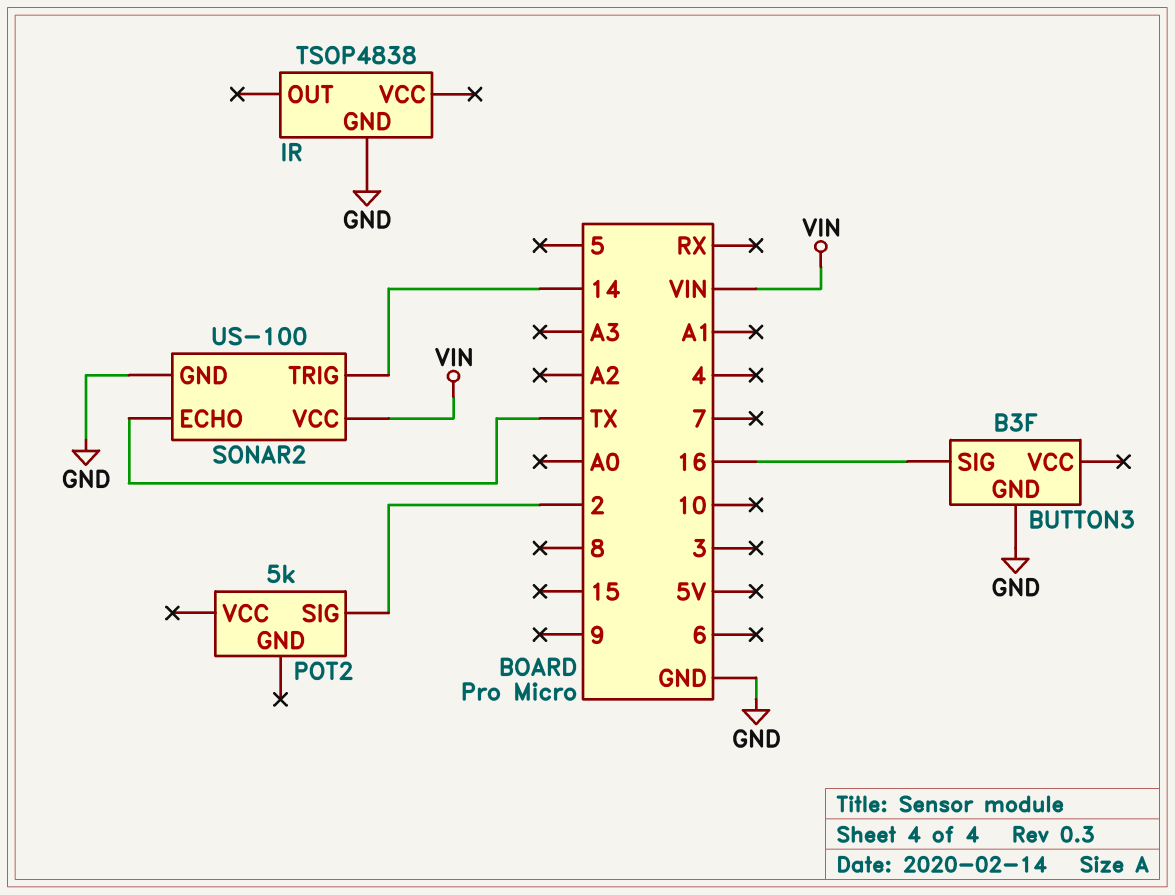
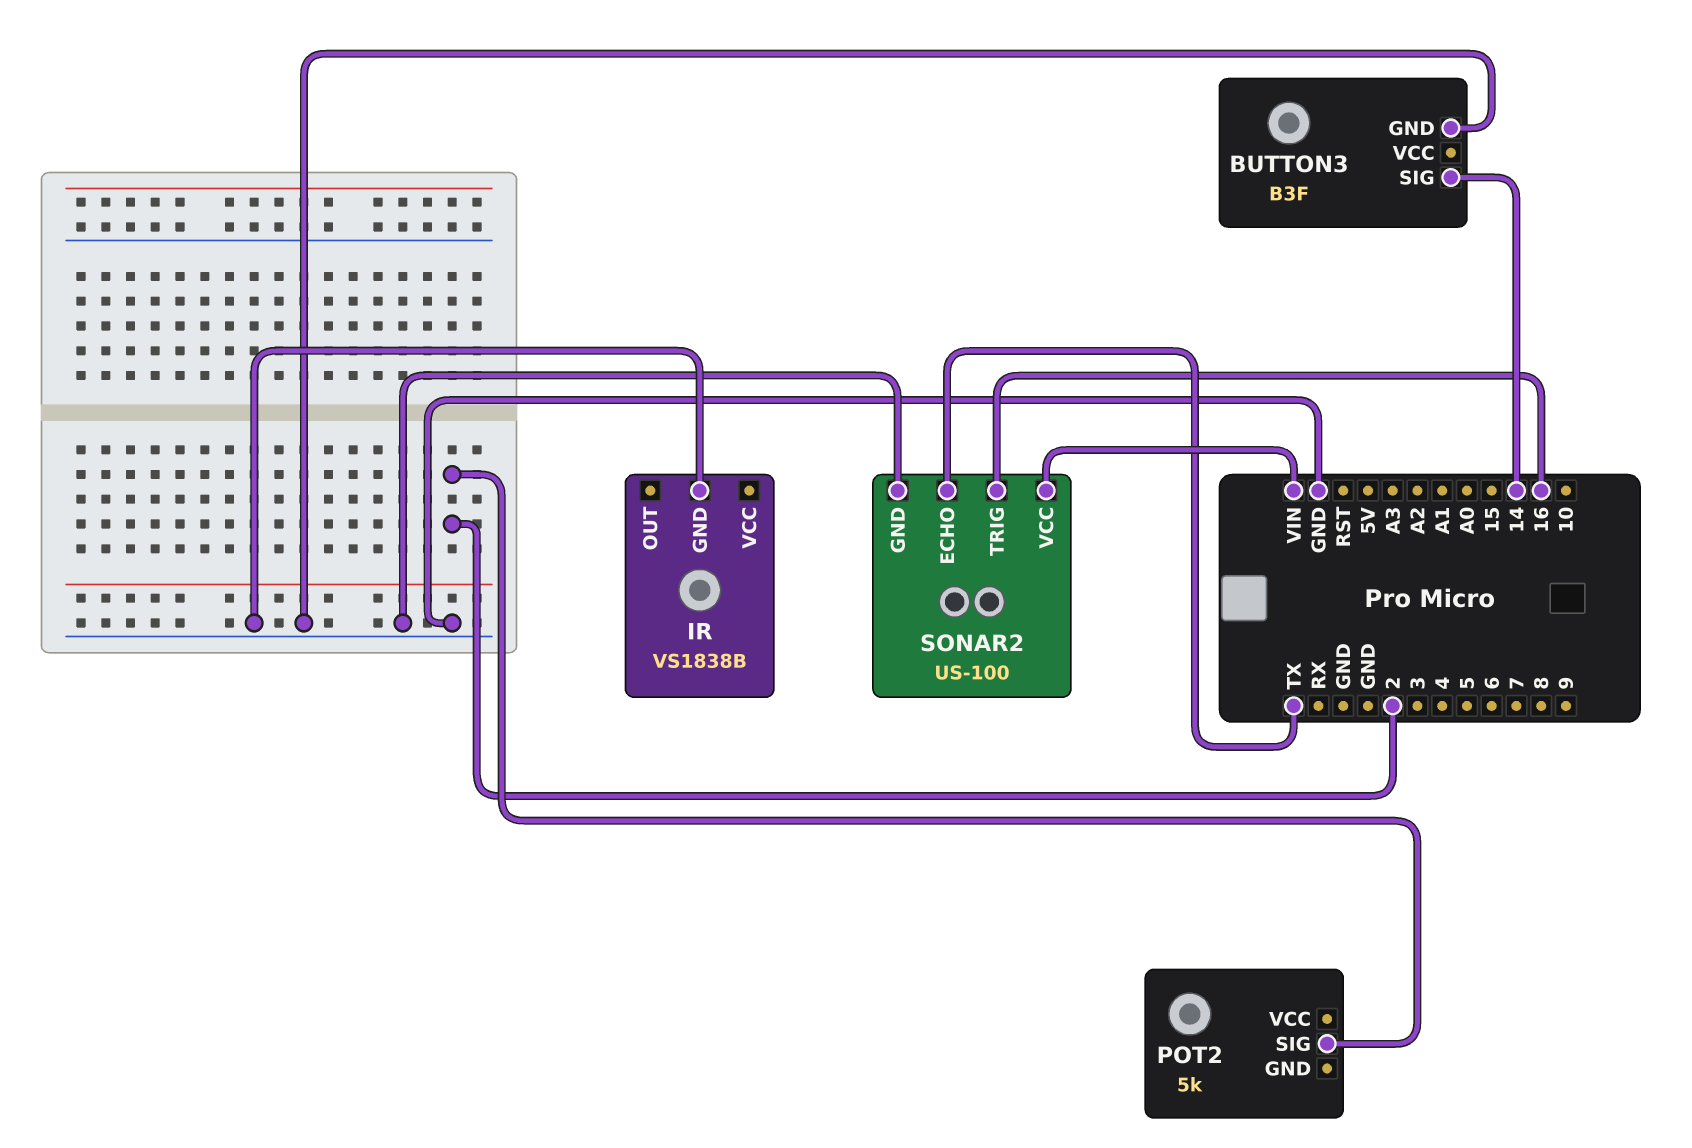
BUTTON3 pin SIG: 16 -> 14
IR: TSOP4838 -> VS1838B
SONAR2 pin TRIG: 14 -> 16

